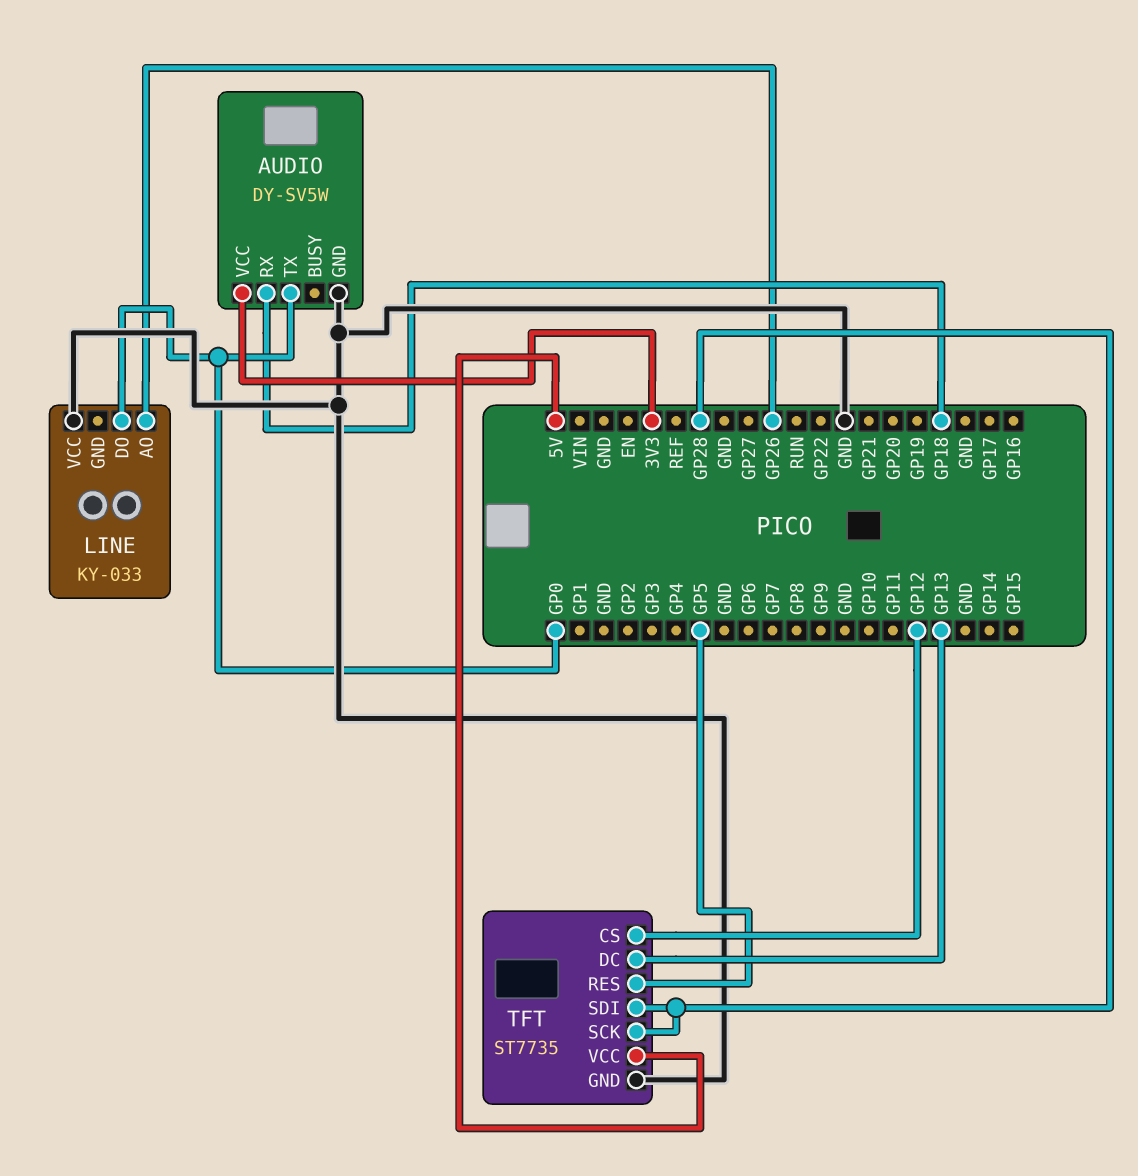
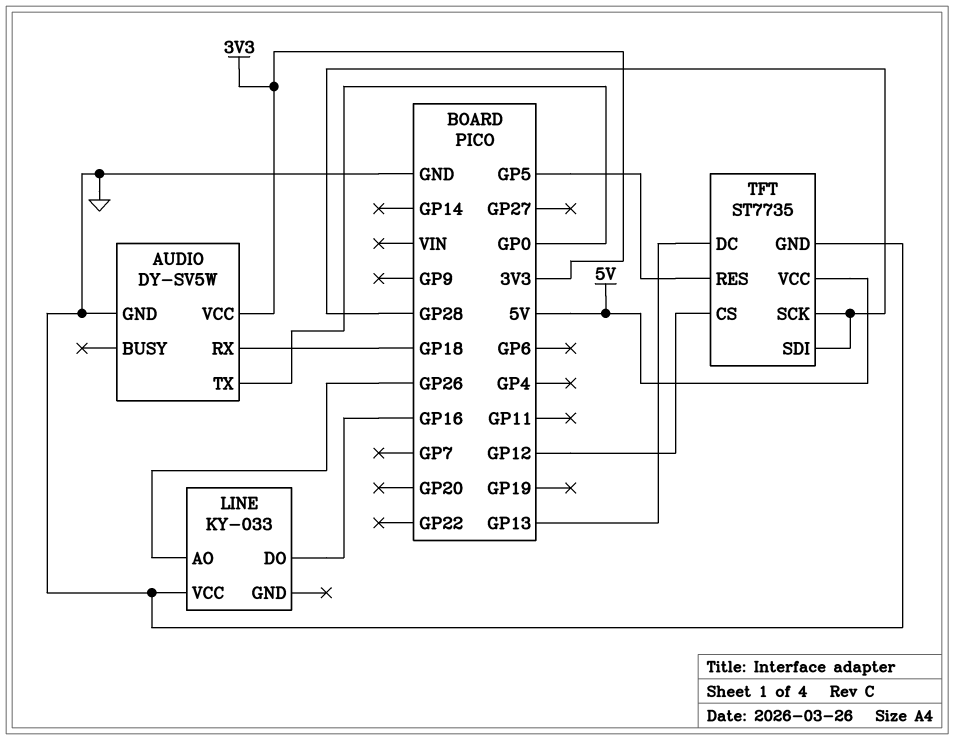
LINE pin DO: GP0 -> GP16

